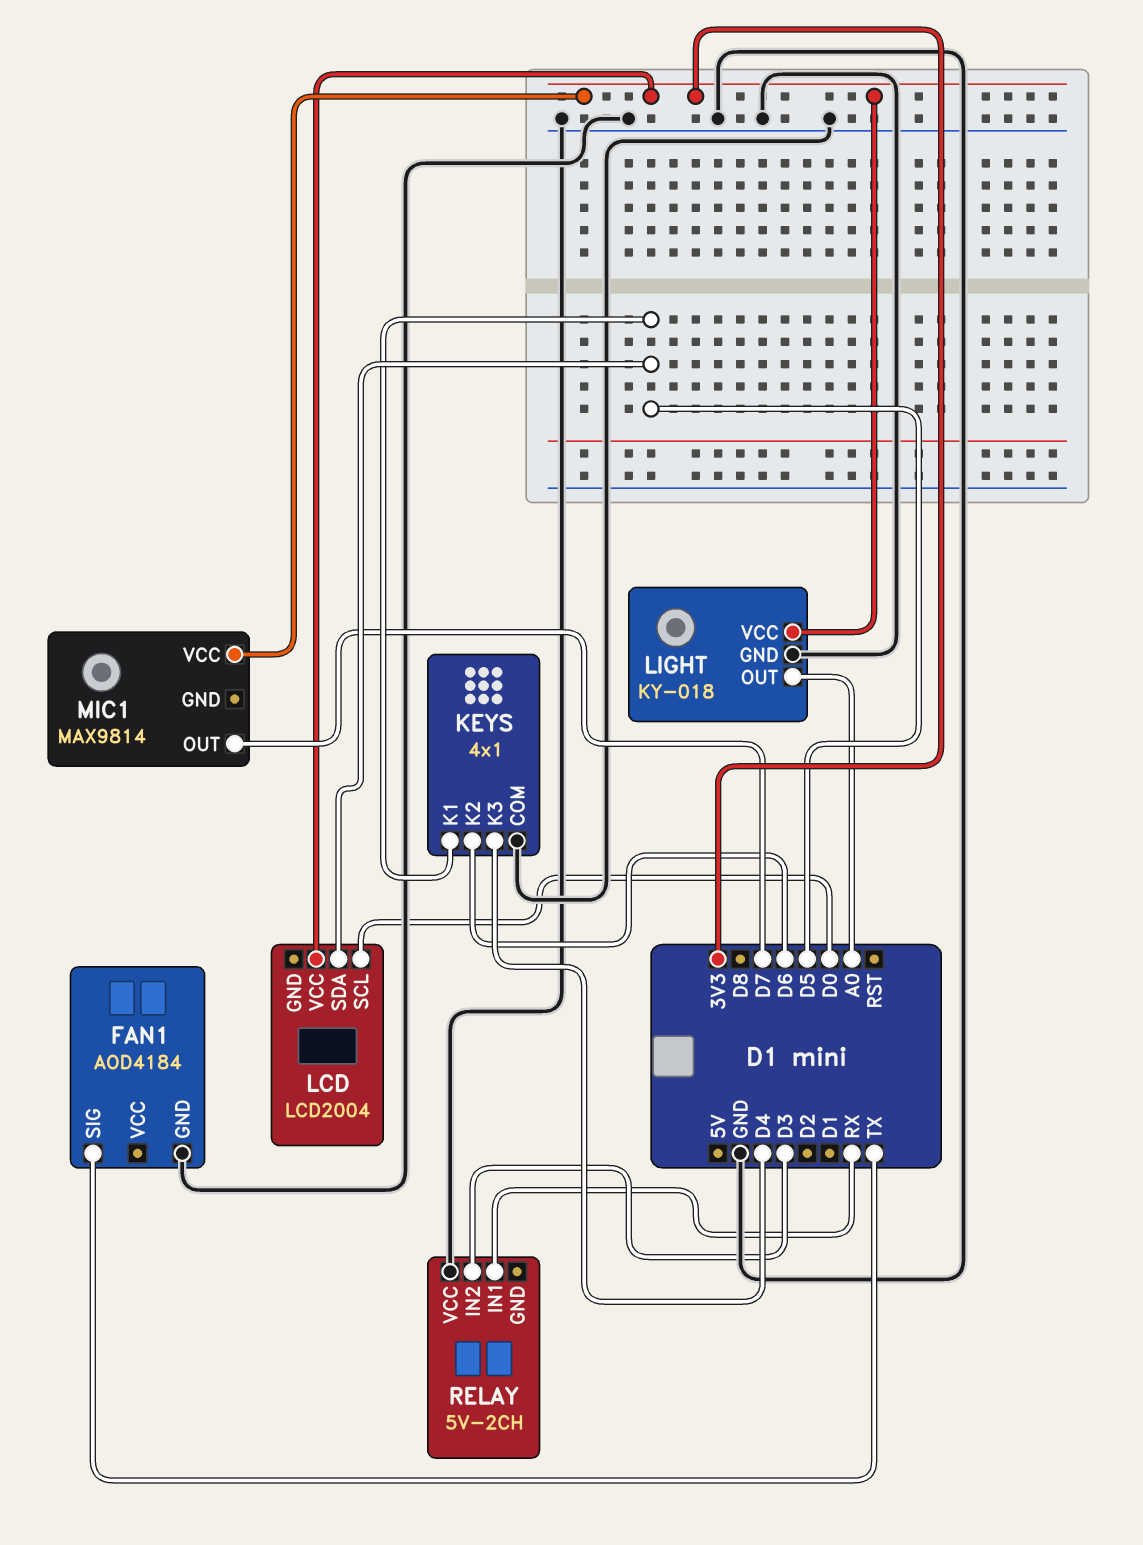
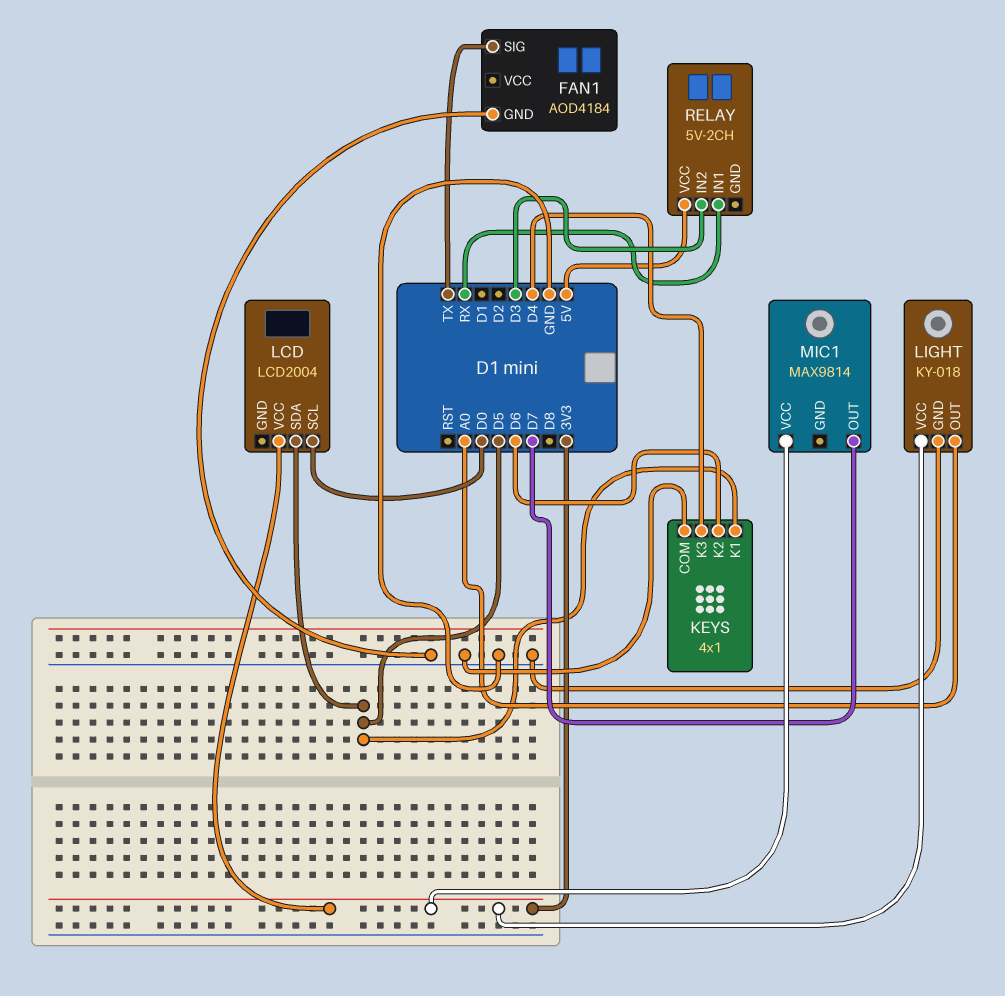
RELAY pin VCC: GND -> 5V

